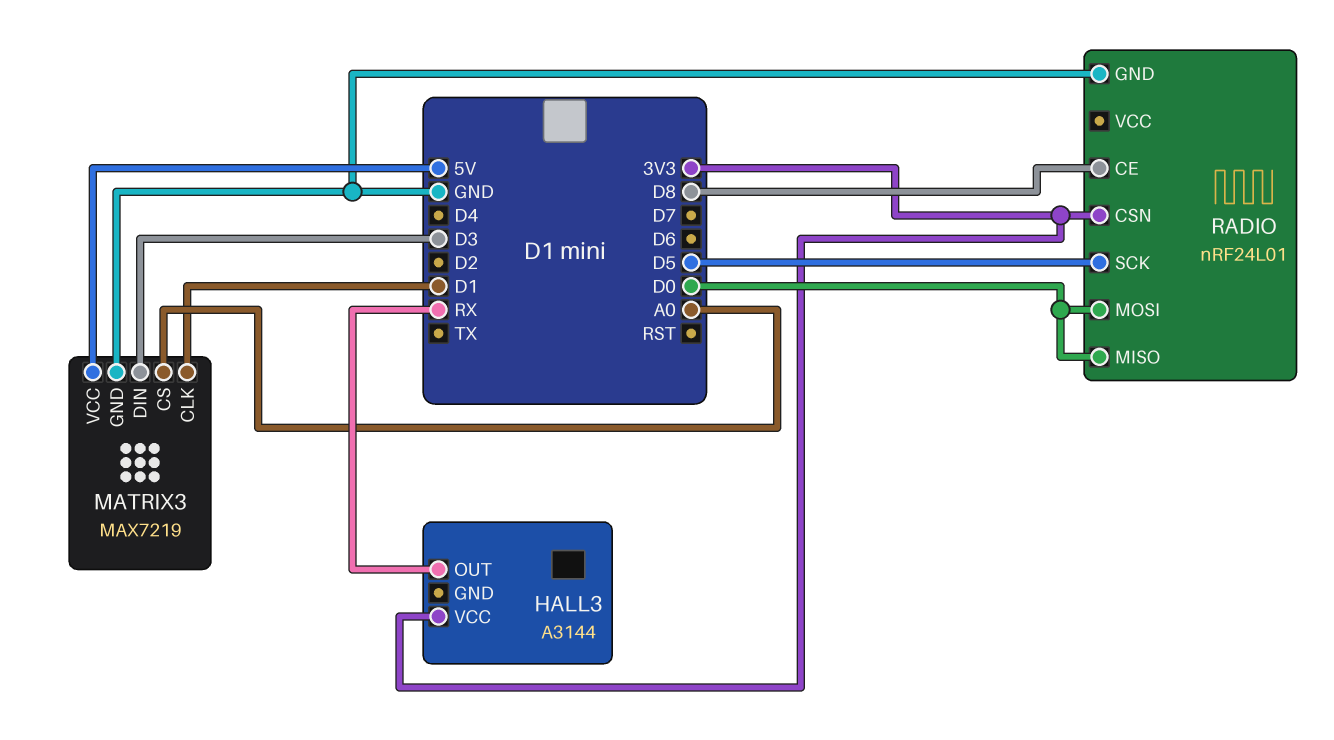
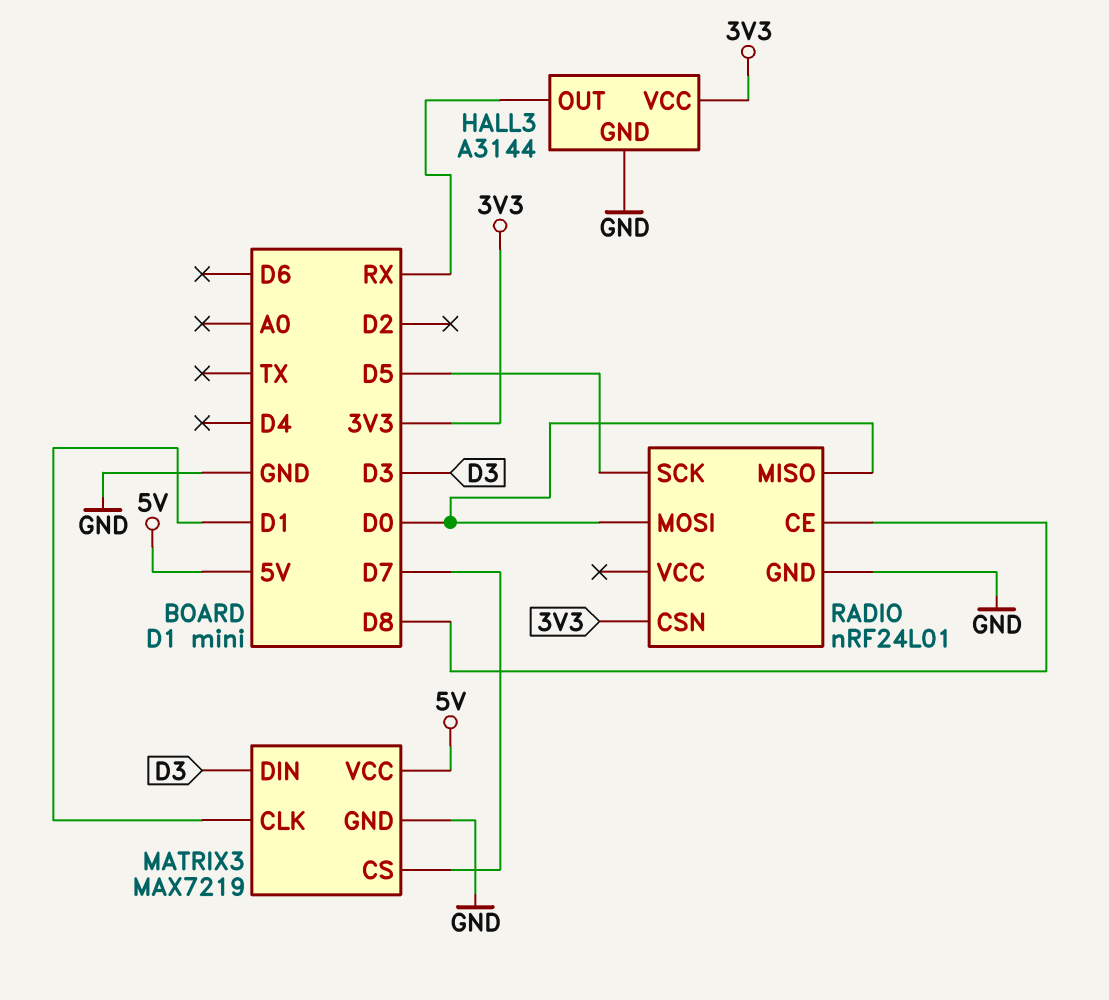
HALL3 pin GND: none -> GND
MATRIX3 pin CS: A0 -> D7

